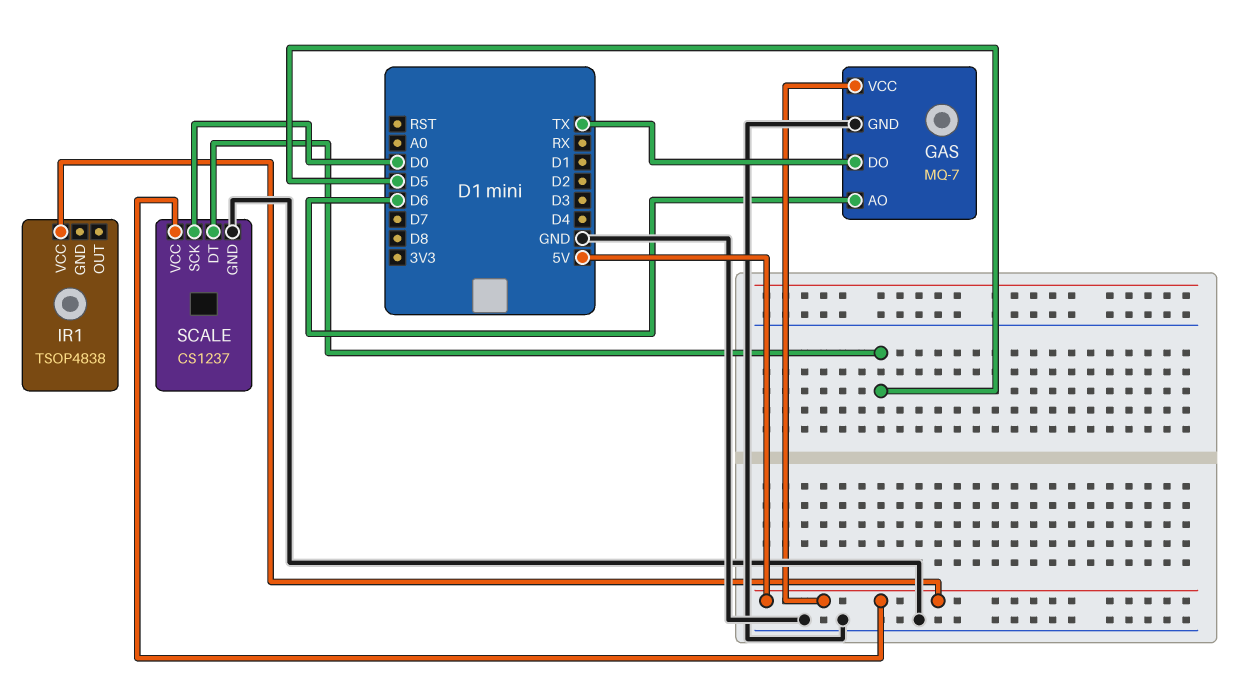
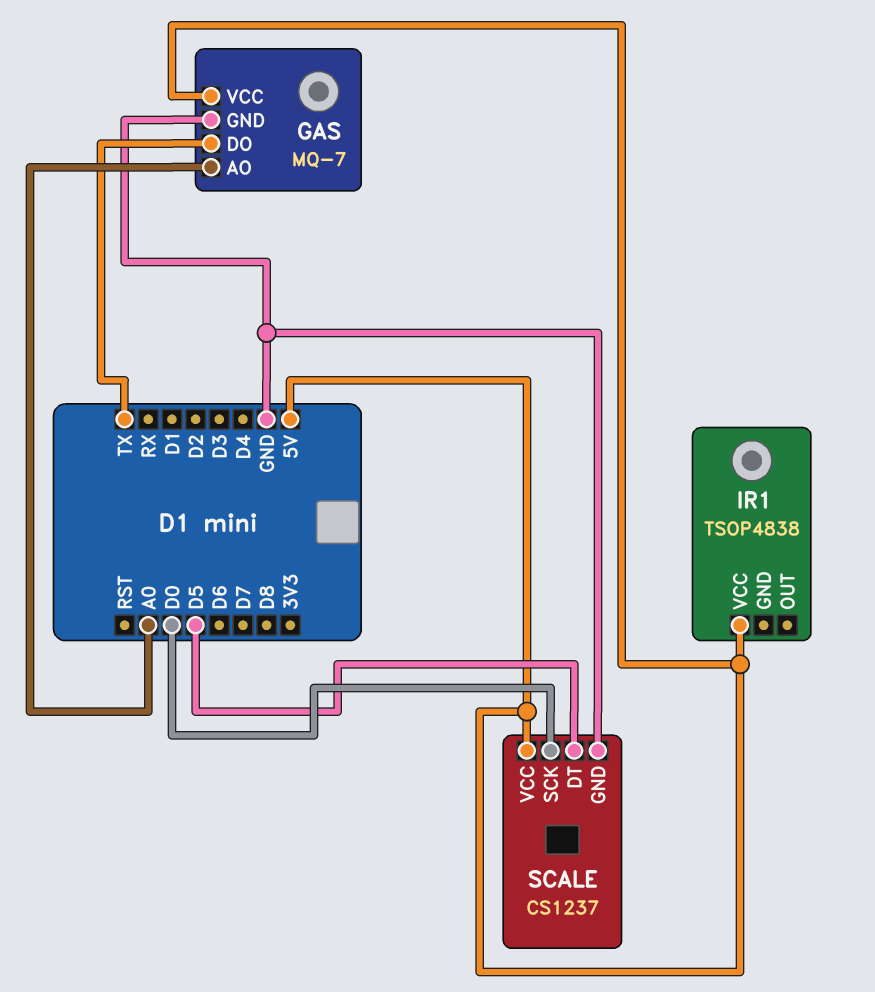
GAS pin AO: D6 -> A0

